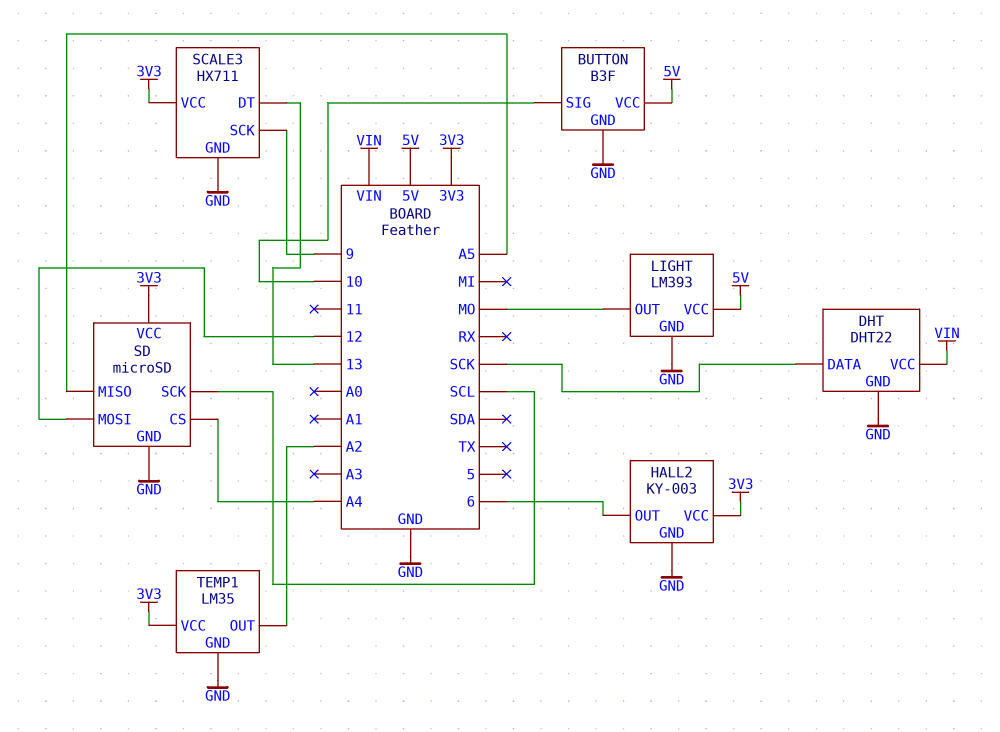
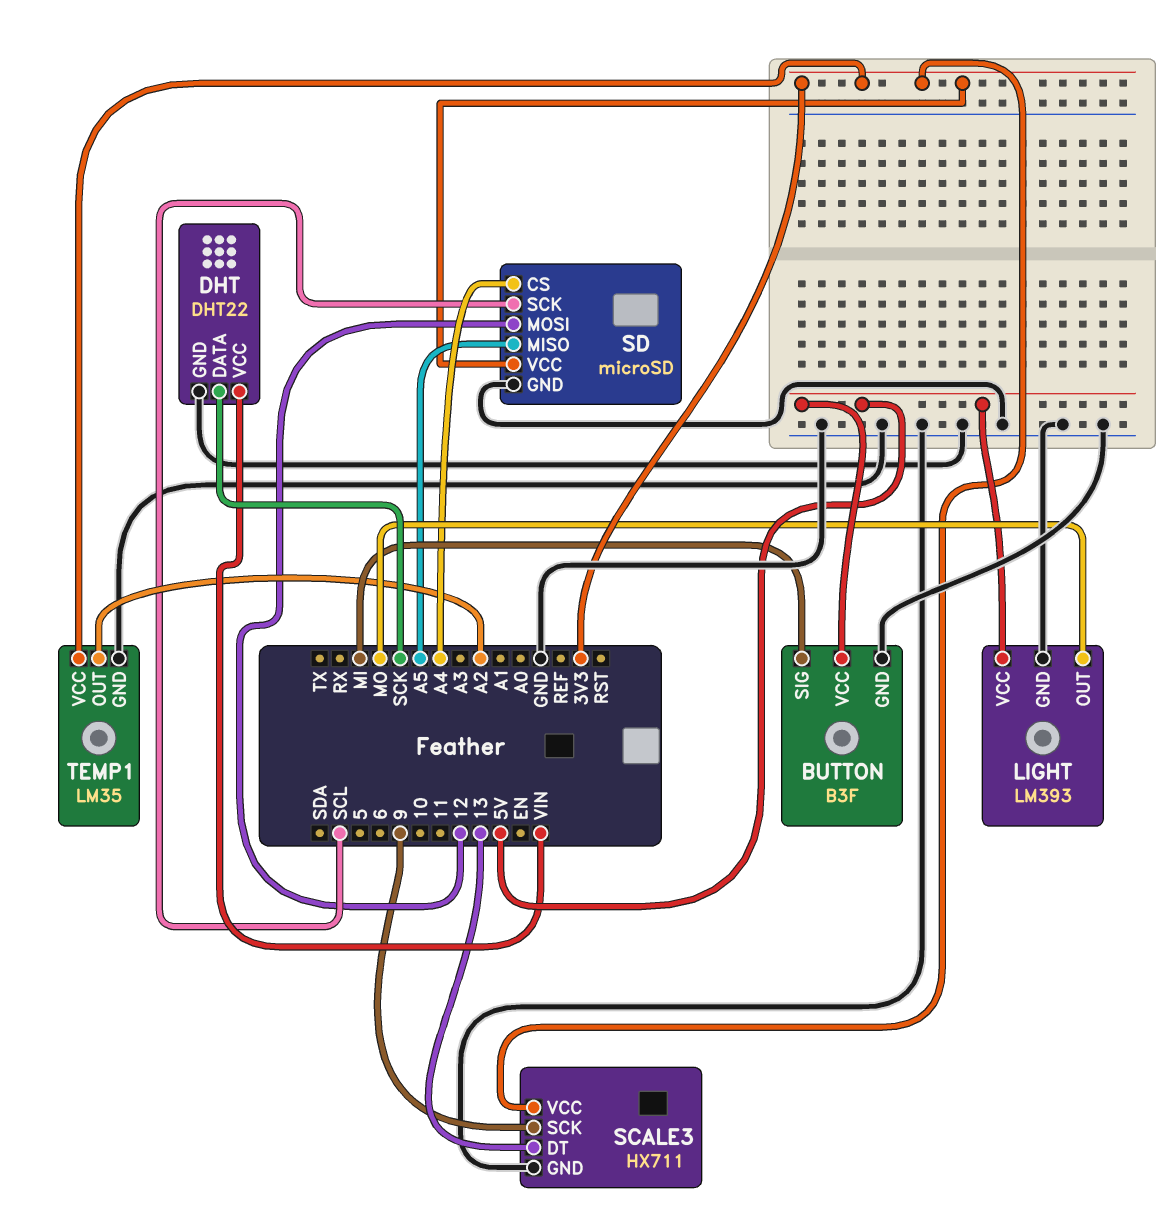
BUTTON pin SIG: 10 -> MI
HALL2: KY-003 -> none
HALL2 pin GND: GND -> none
HALL2 pin OUT: 6 -> none
HALL2 pin VCC: 3V3 -> none

